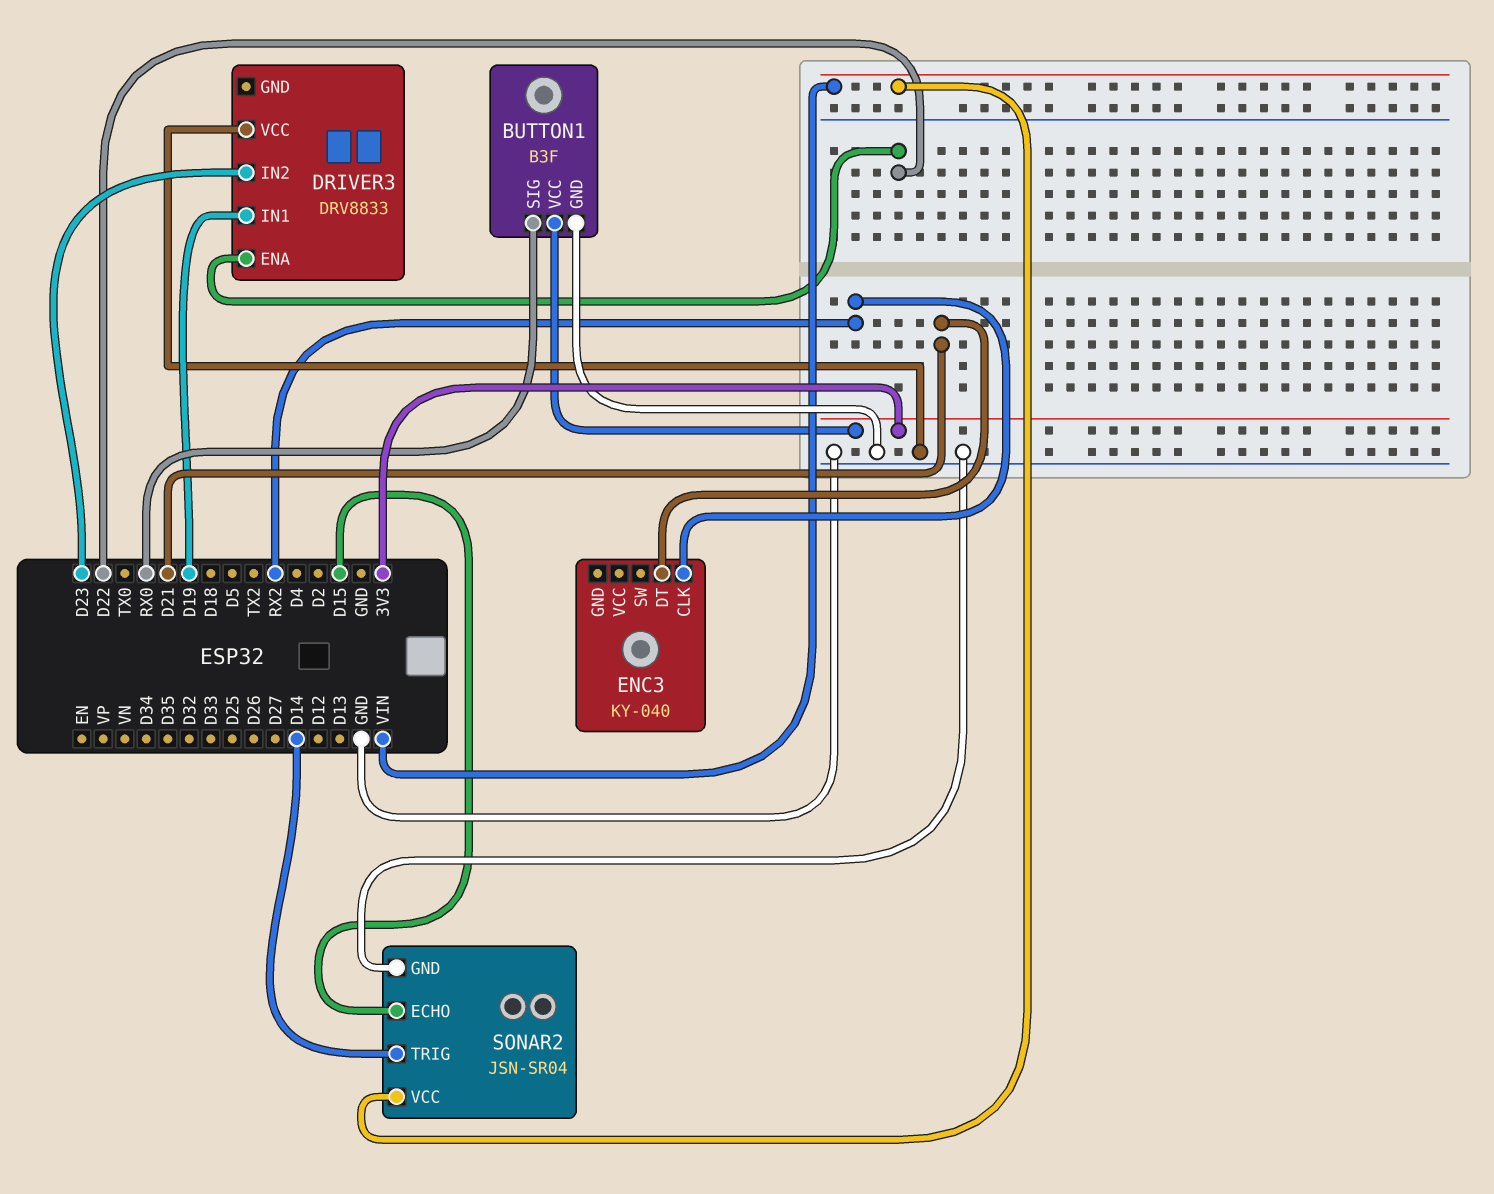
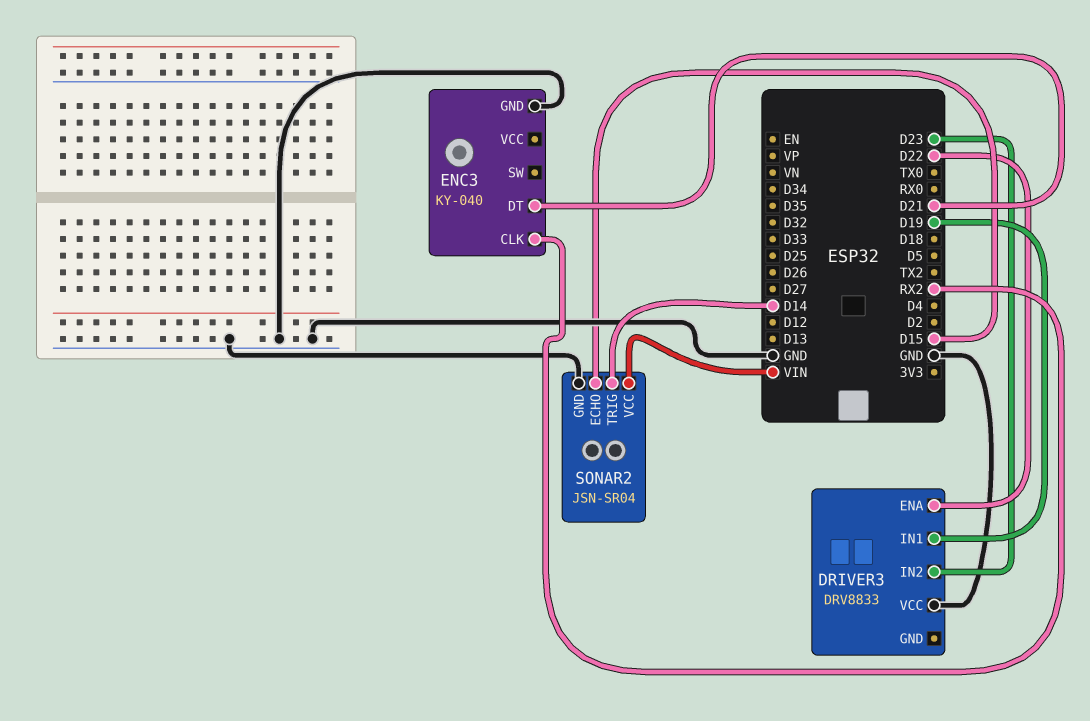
BUTTON1: B3F -> none
BUTTON1 pin GND: GND -> none
BUTTON1 pin SIG: RX0 -> none
BUTTON1 pin VCC: 3V3 -> none
ENC3 pin GND: none -> GND

